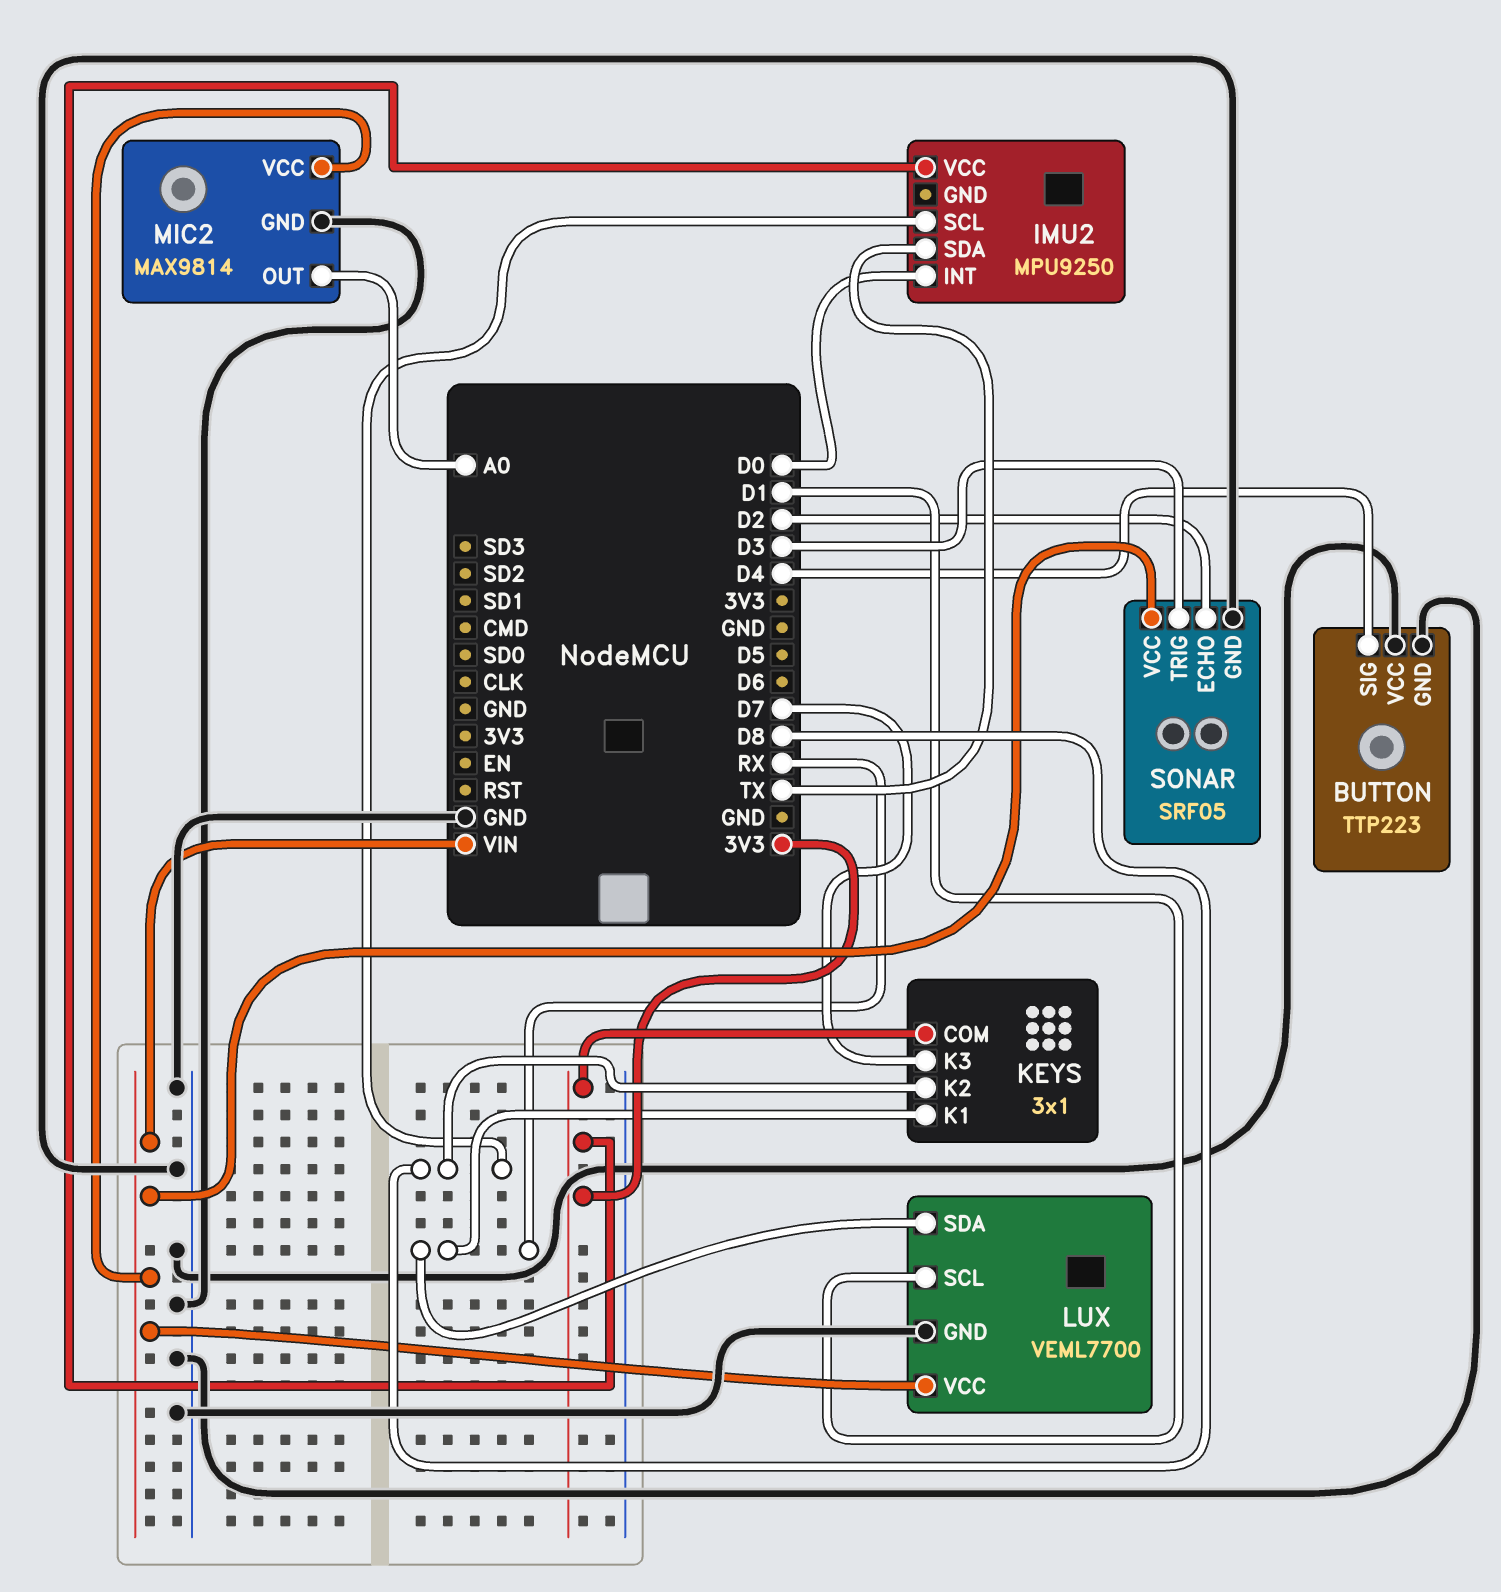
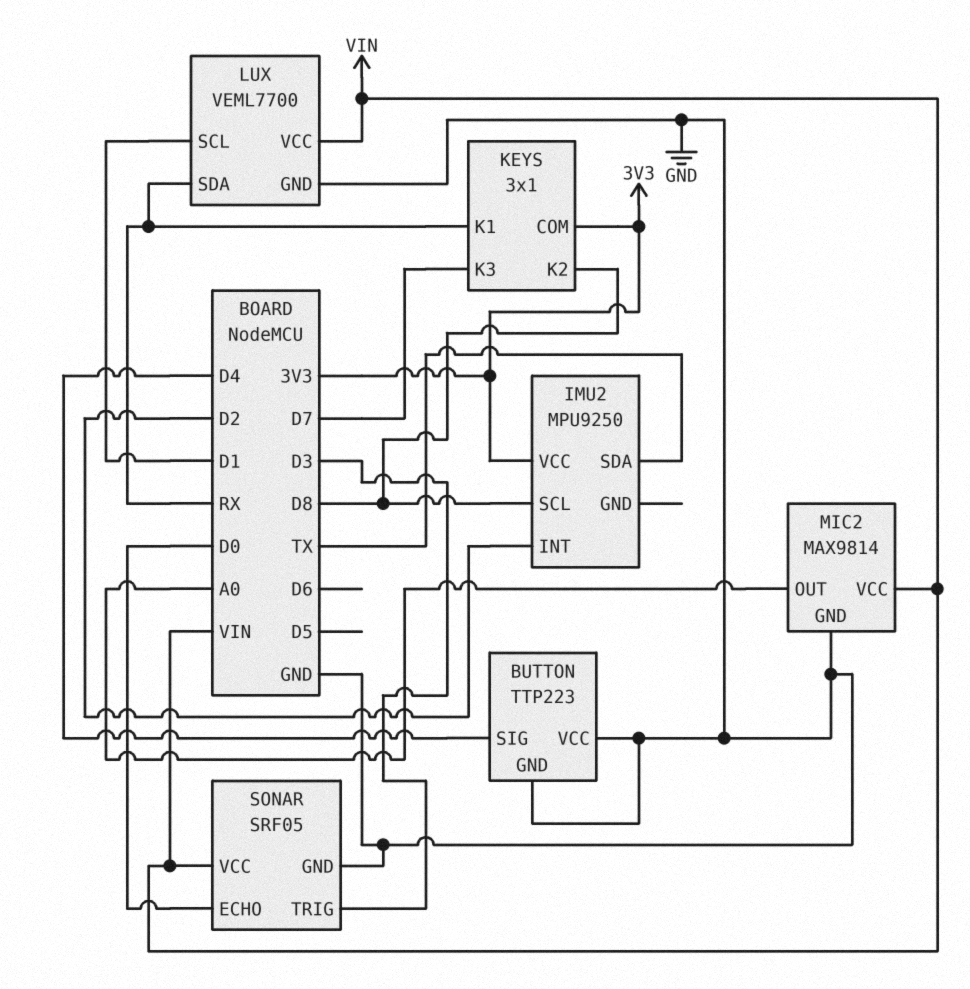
IMU2 pin INT: D0 -> D2
SONAR pin ECHO: D2 -> D0

